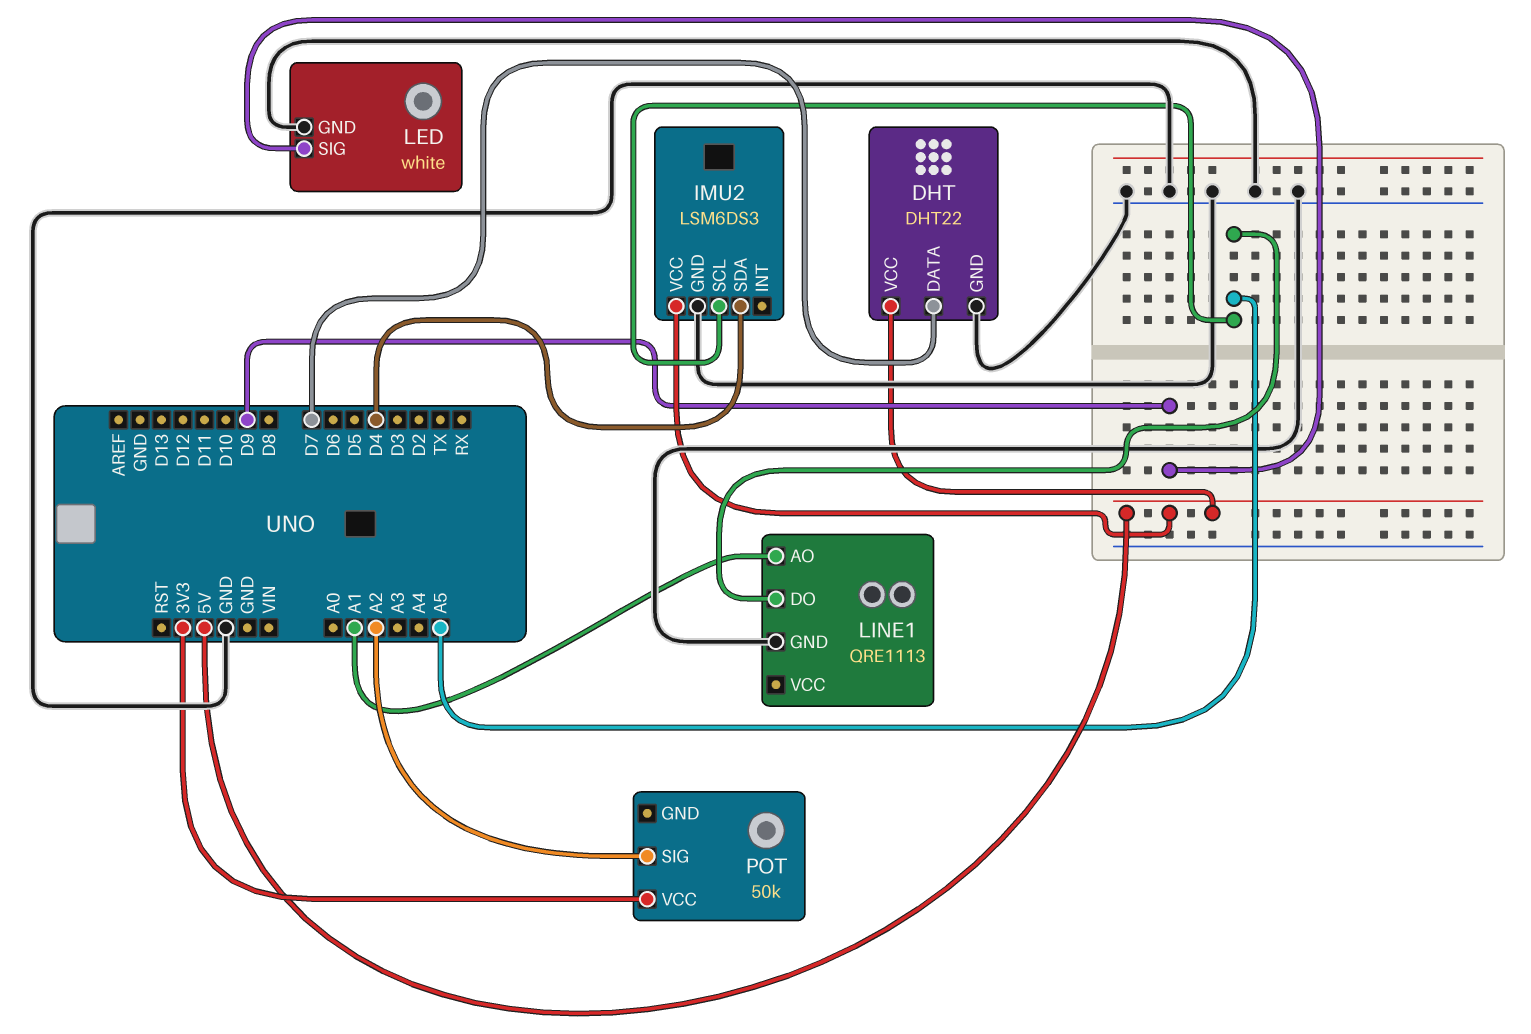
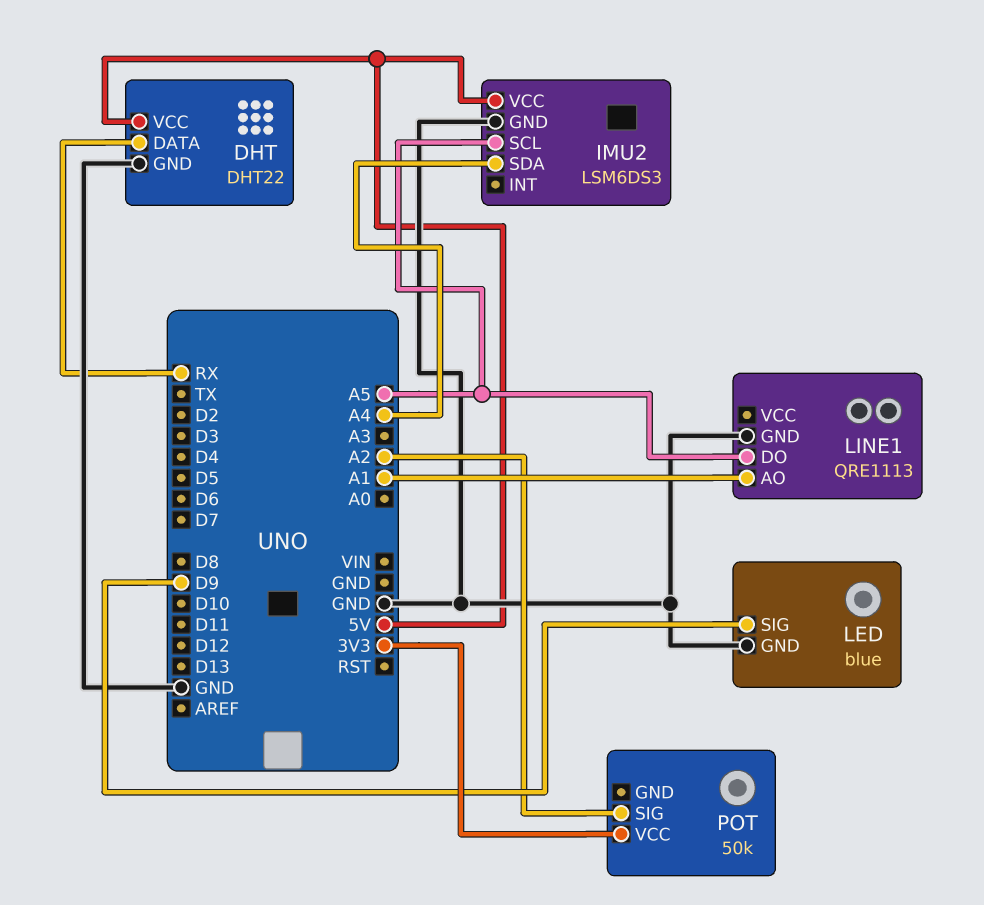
DHT pin DATA: D7 -> RX
IMU2 pin SDA: D4 -> A4
LED: white -> blue

